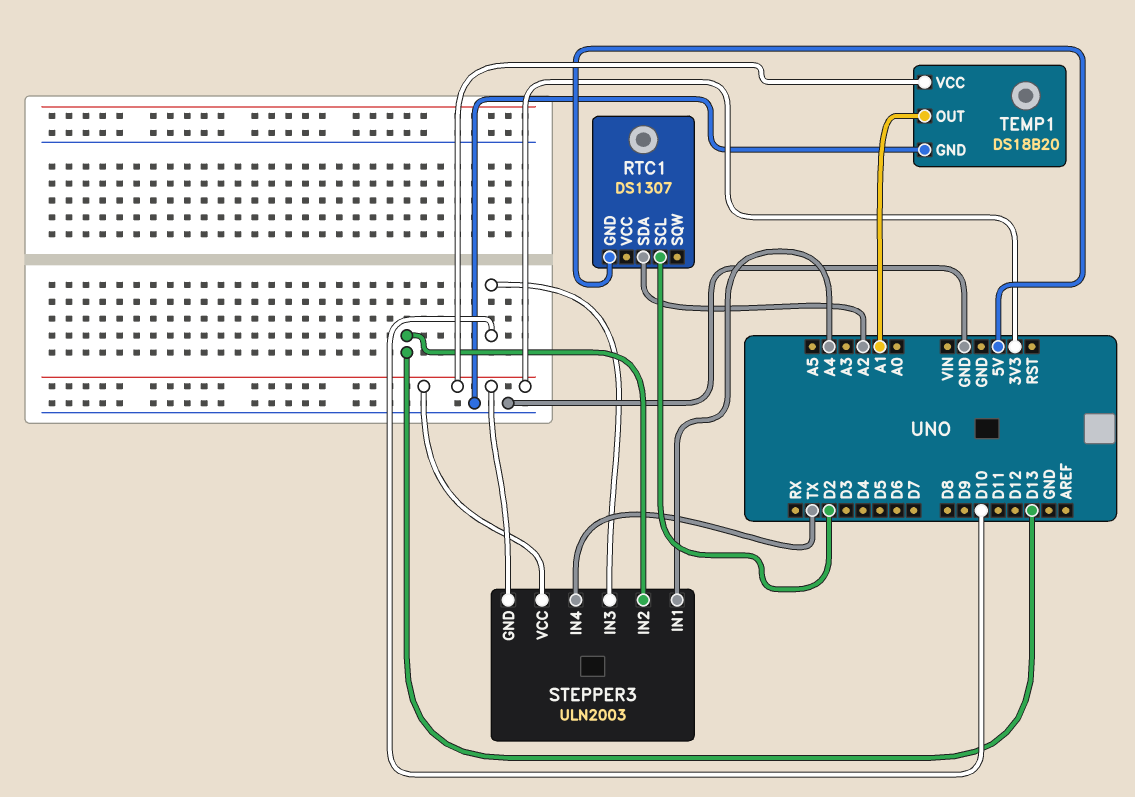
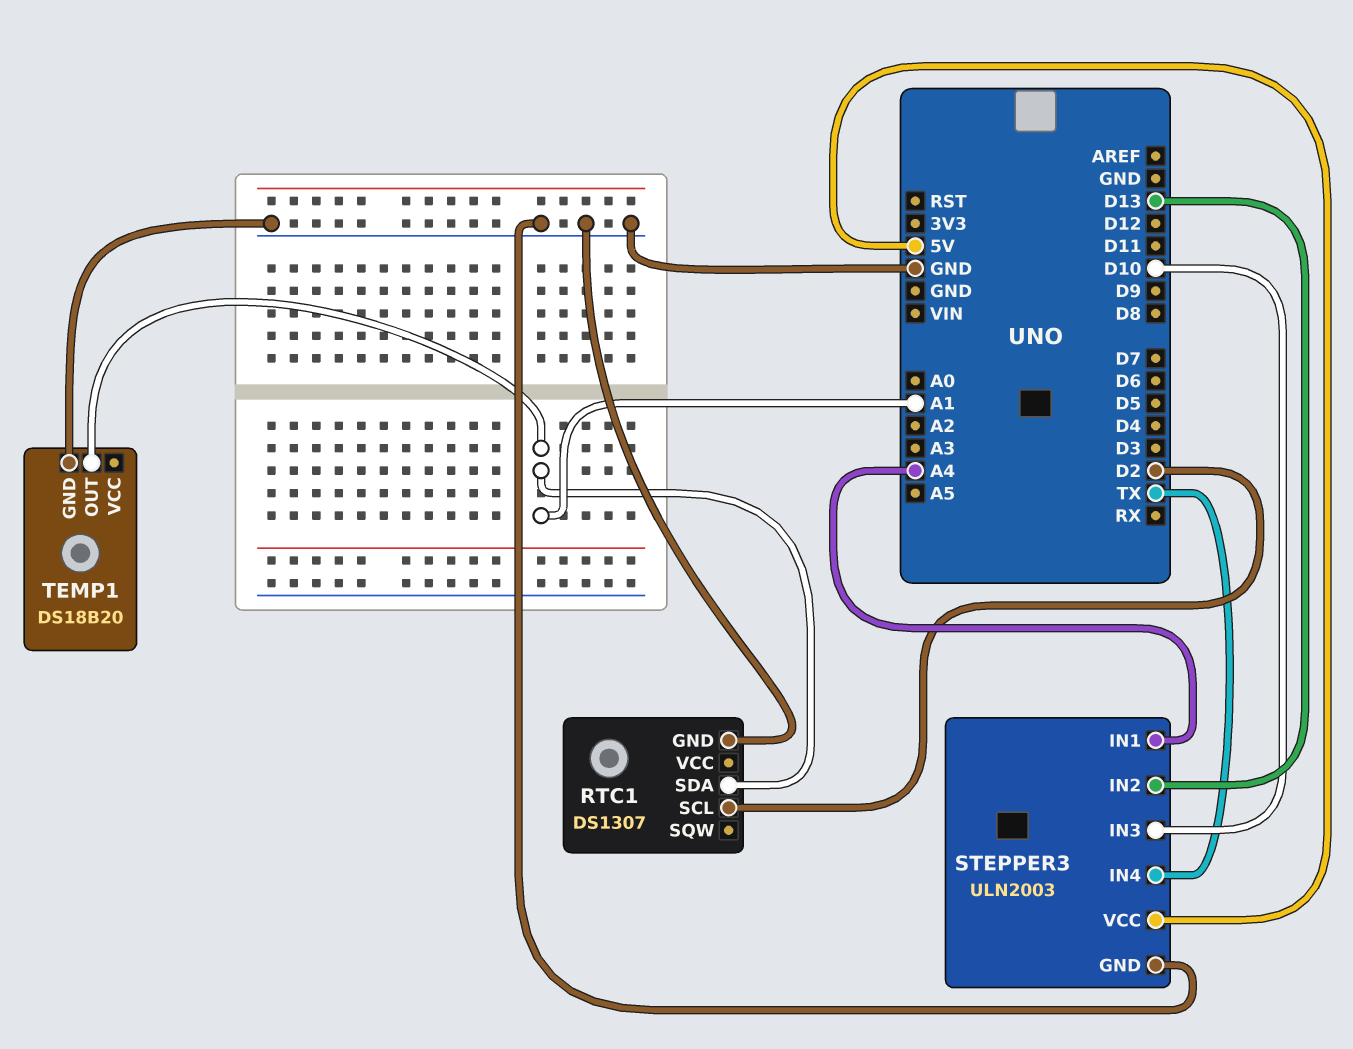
RTC1 pin GND: 5V -> GND
RTC1 pin SDA: A2 -> A1
STEPPER3 pin GND: 3V3 -> GND
STEPPER3 pin VCC: 3V3 -> 5V
TEMP1 pin VCC: 3V3 -> none

